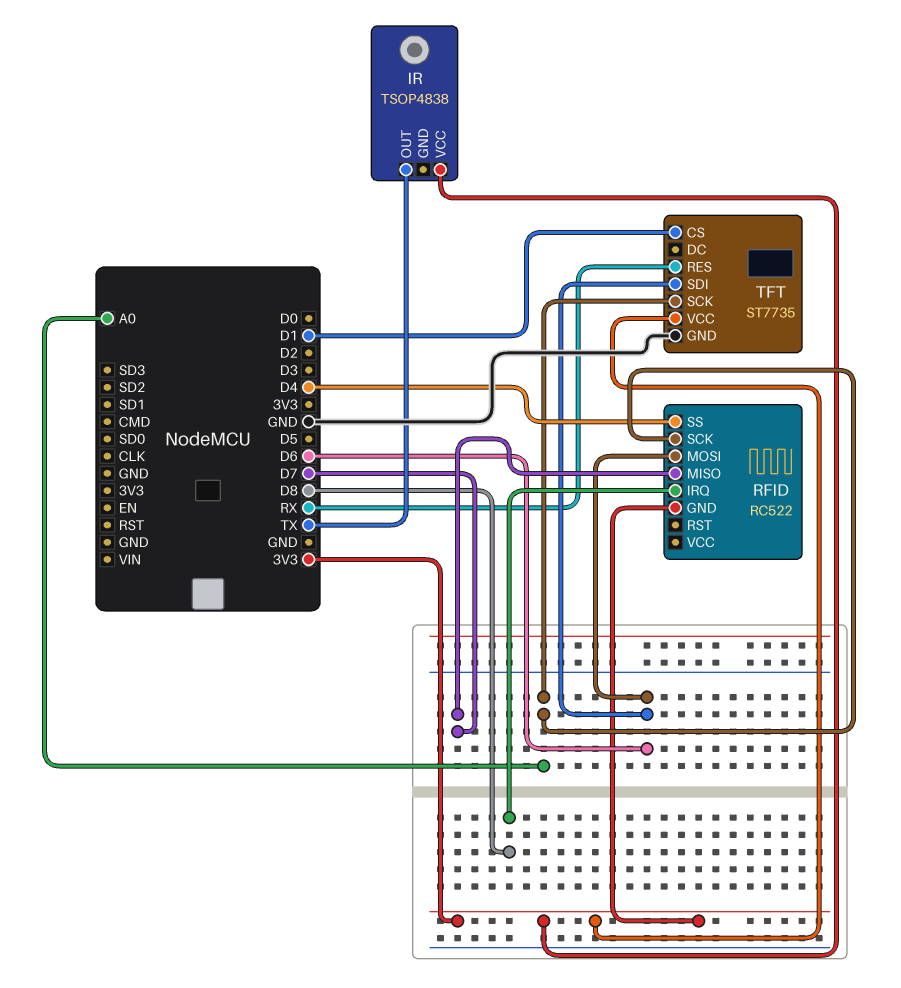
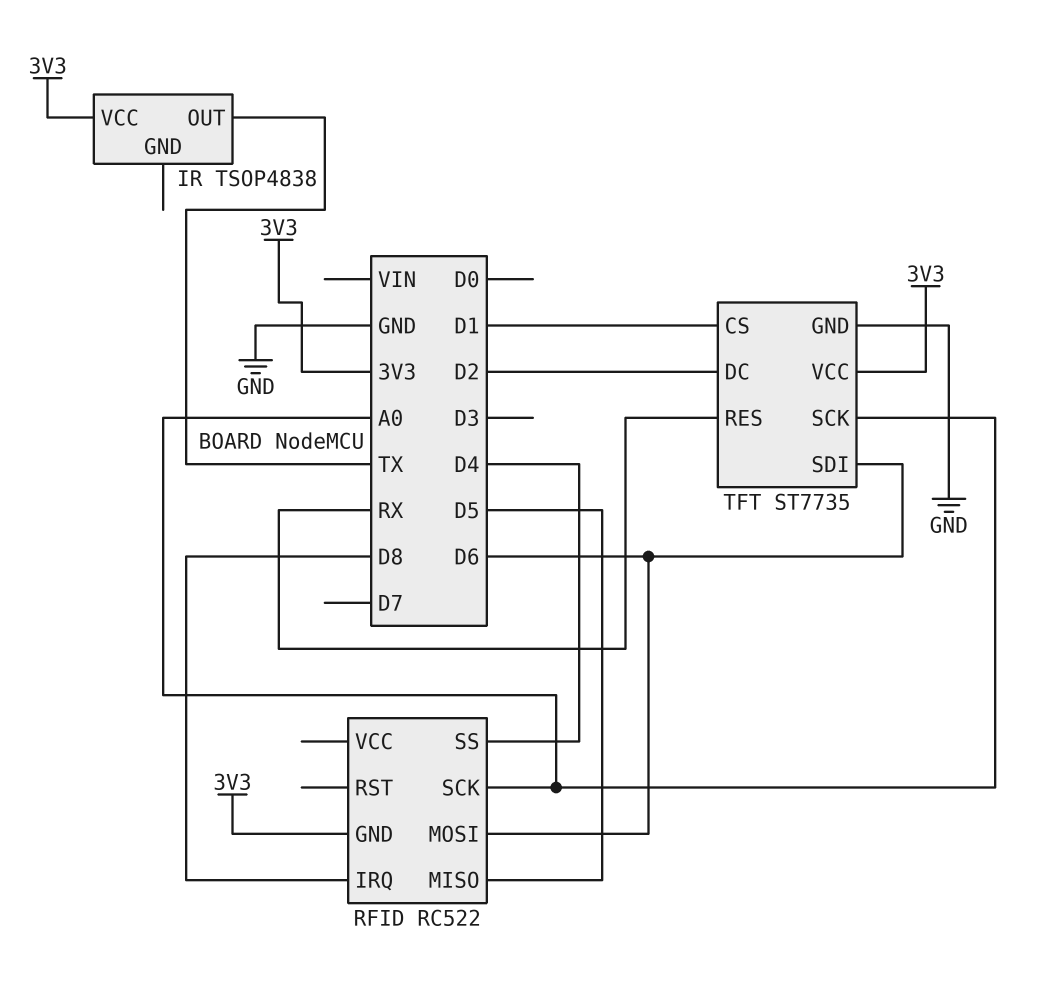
RFID pin MISO: D7 -> D5
TFT pin DC: none -> D2

